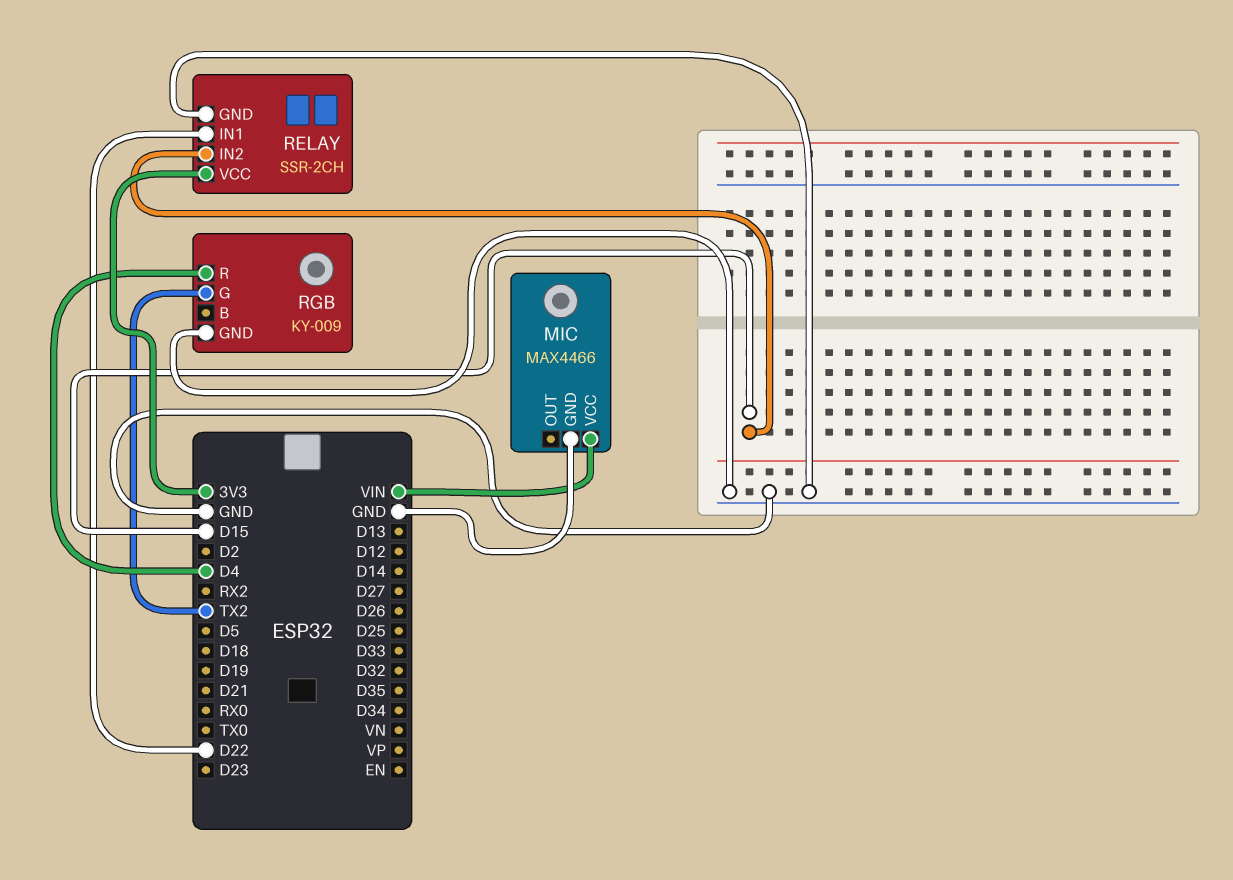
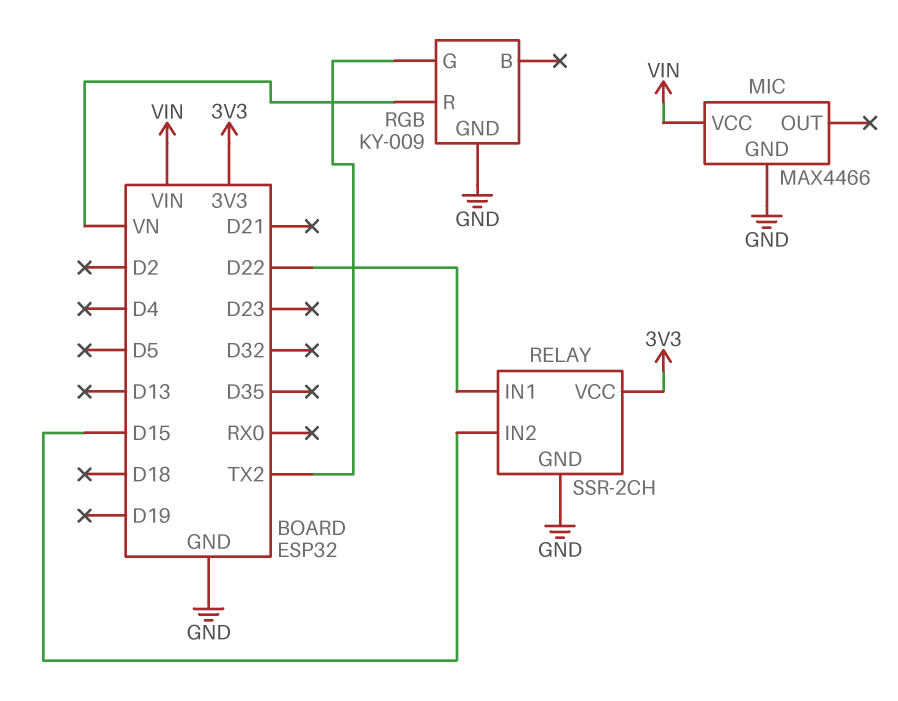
RGB pin R: D4 -> VN

